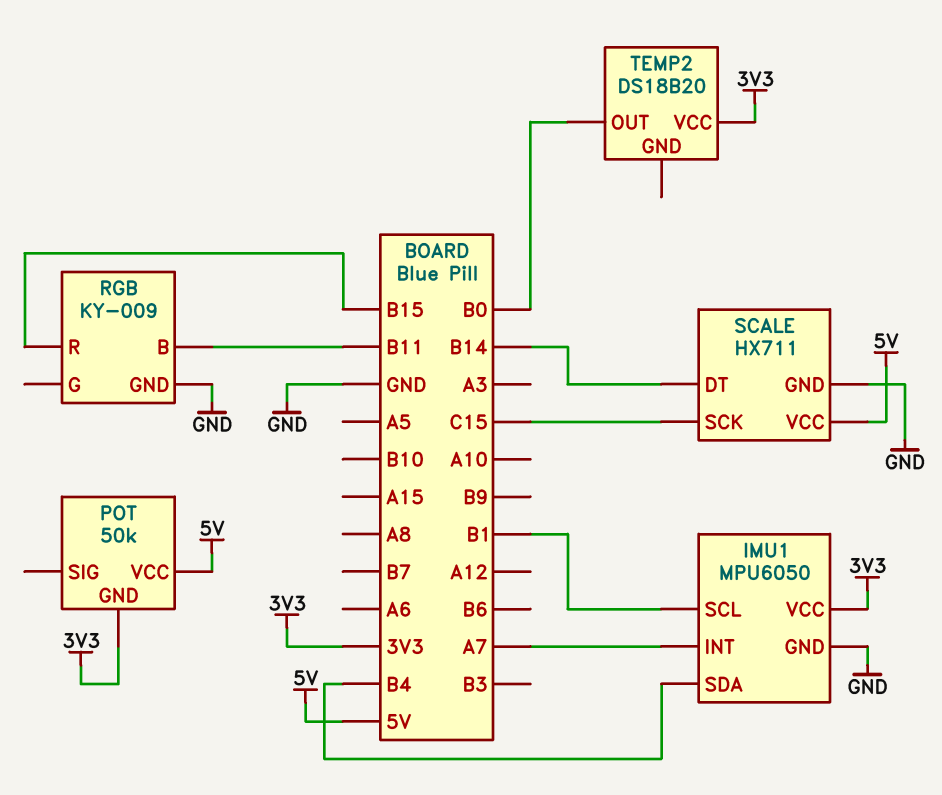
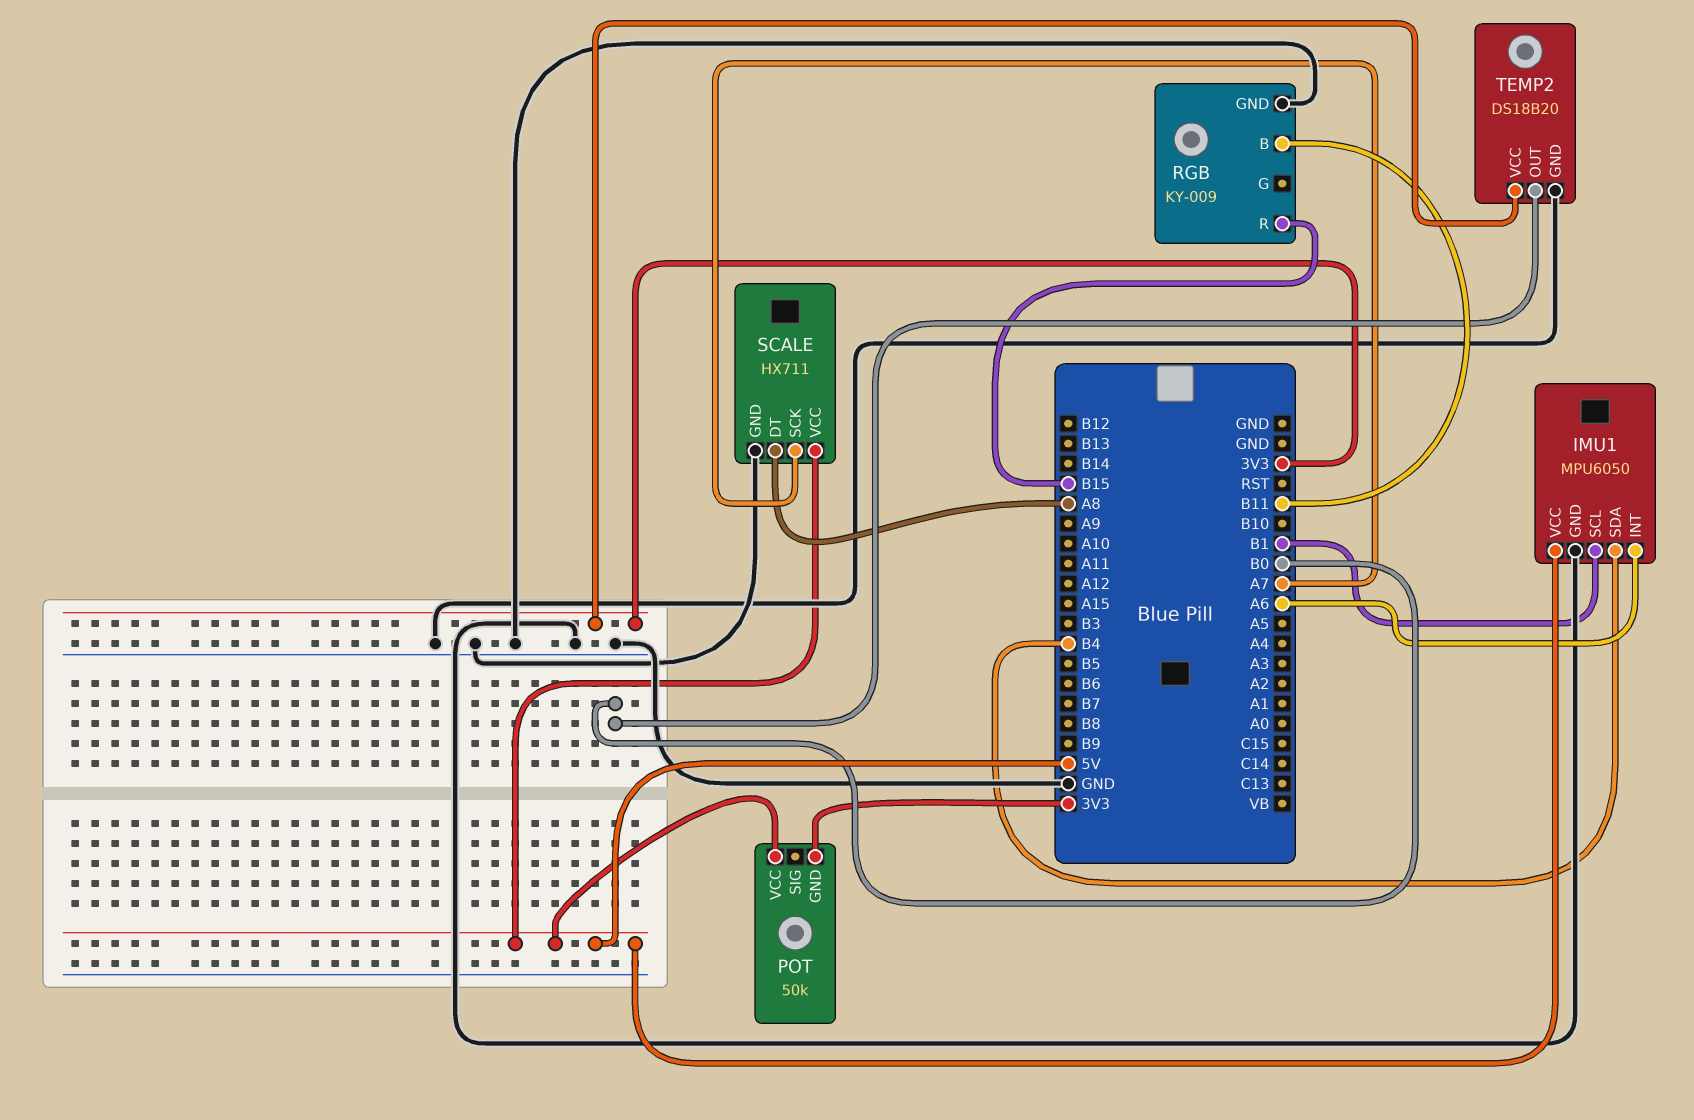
IMU1 pin INT: A7 -> A6
IMU1 pin VCC: 3V3 -> 5V
SCALE pin DT: B14 -> A8
SCALE pin SCK: C15 -> A7
TEMP2 pin GND: none -> GND

